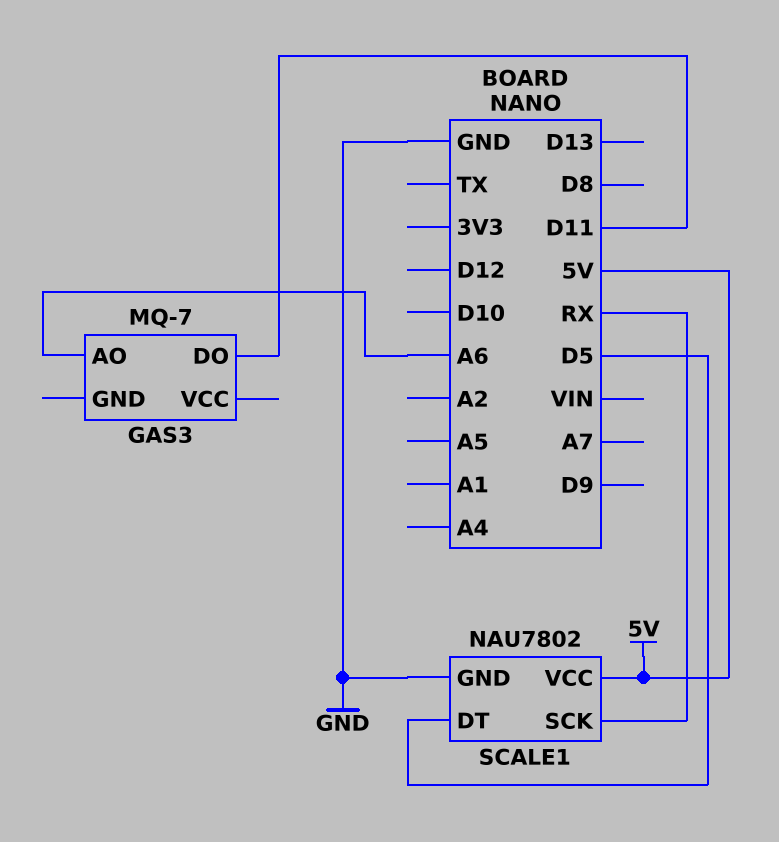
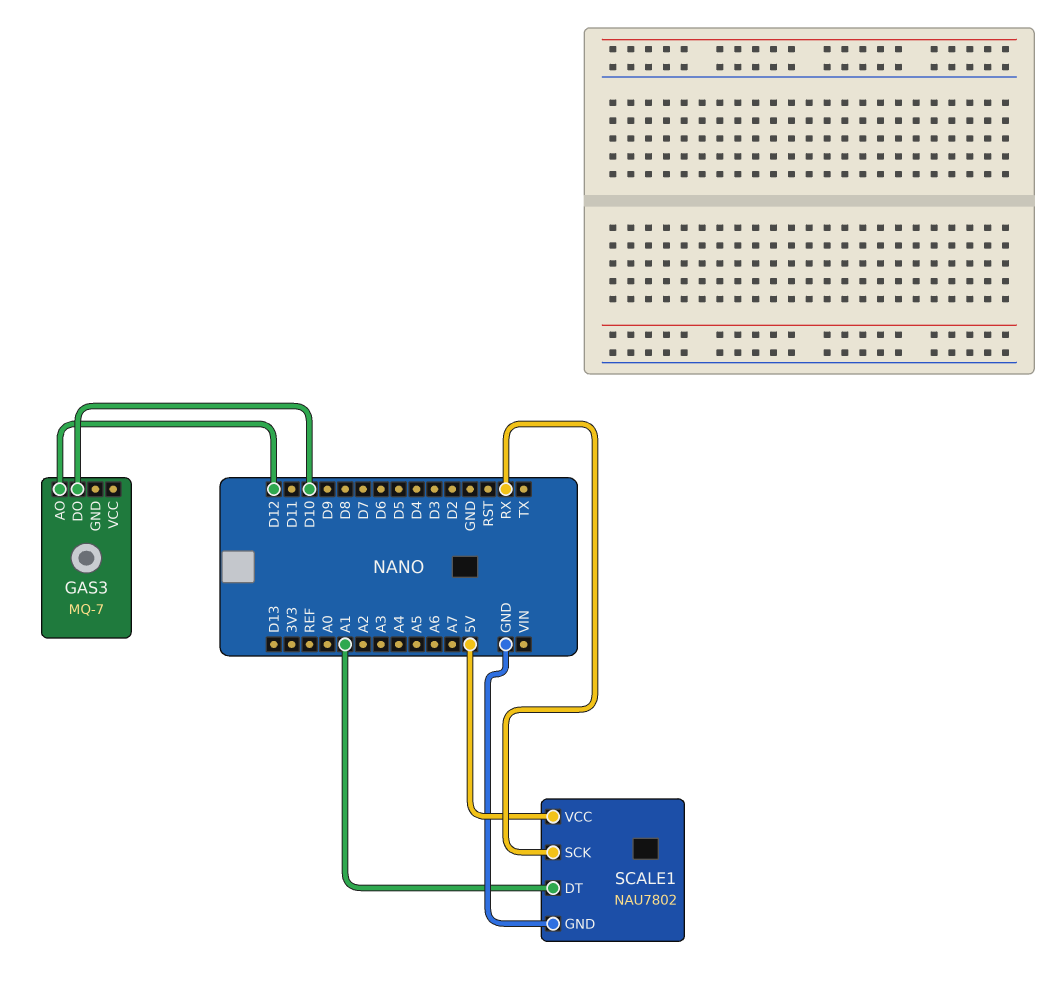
GAS3 pin AO: A6 -> D12
GAS3 pin DO: D11 -> D10
SCALE1 pin DT: D5 -> A1

